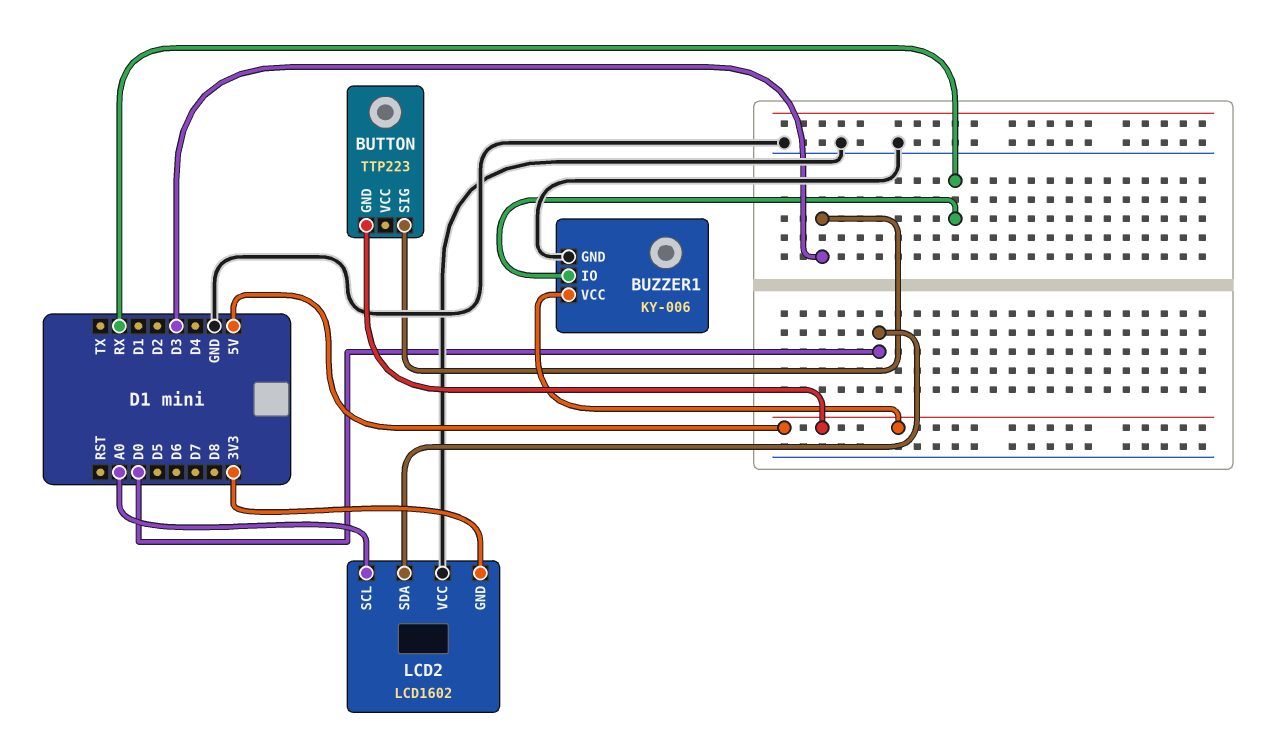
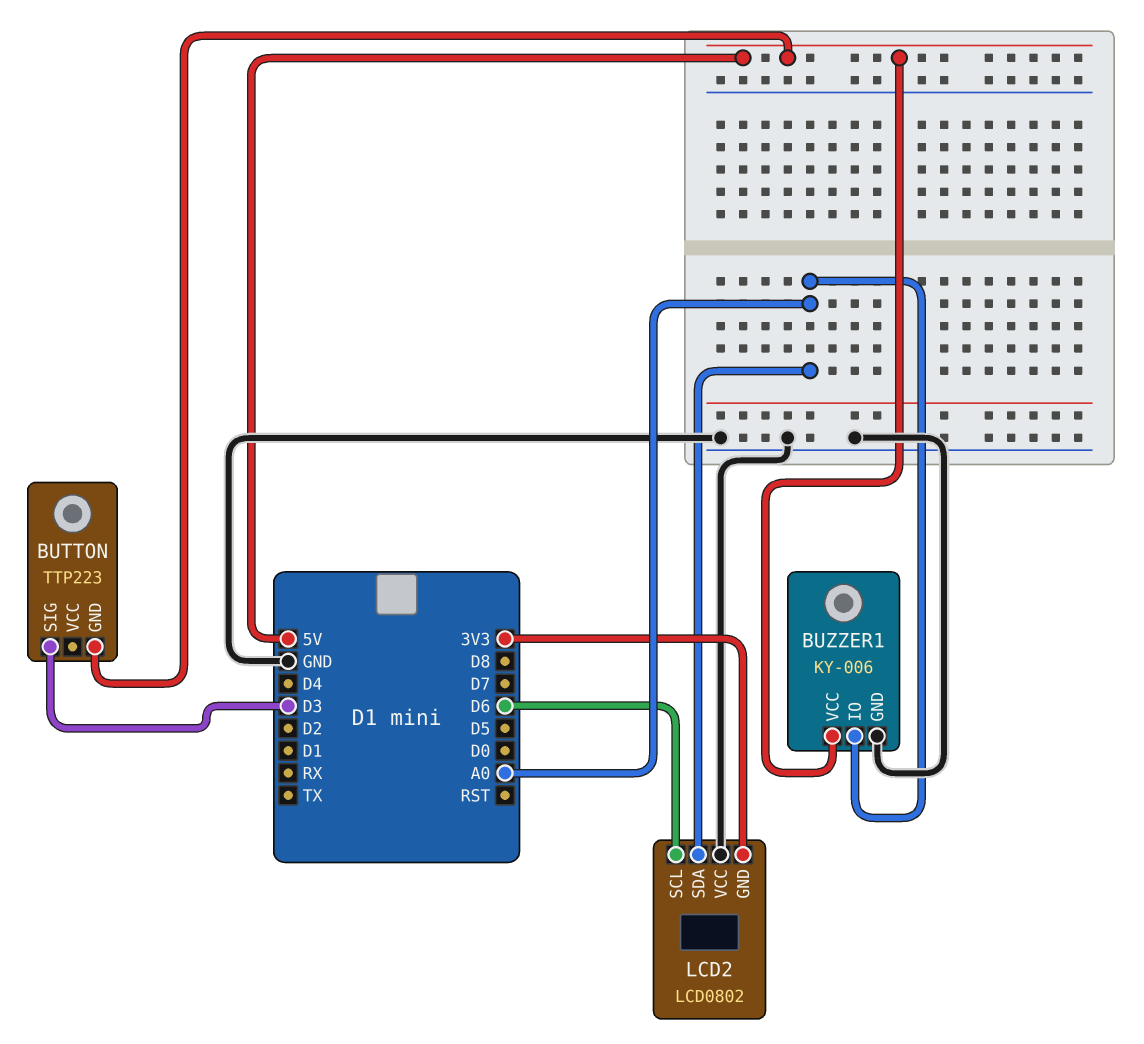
BUZZER1 pin IO: RX -> A0
LCD2: LCD1602 -> LCD0802
LCD2 pin SCL: A0 -> D6
LCD2 pin SDA: D0 -> A0

